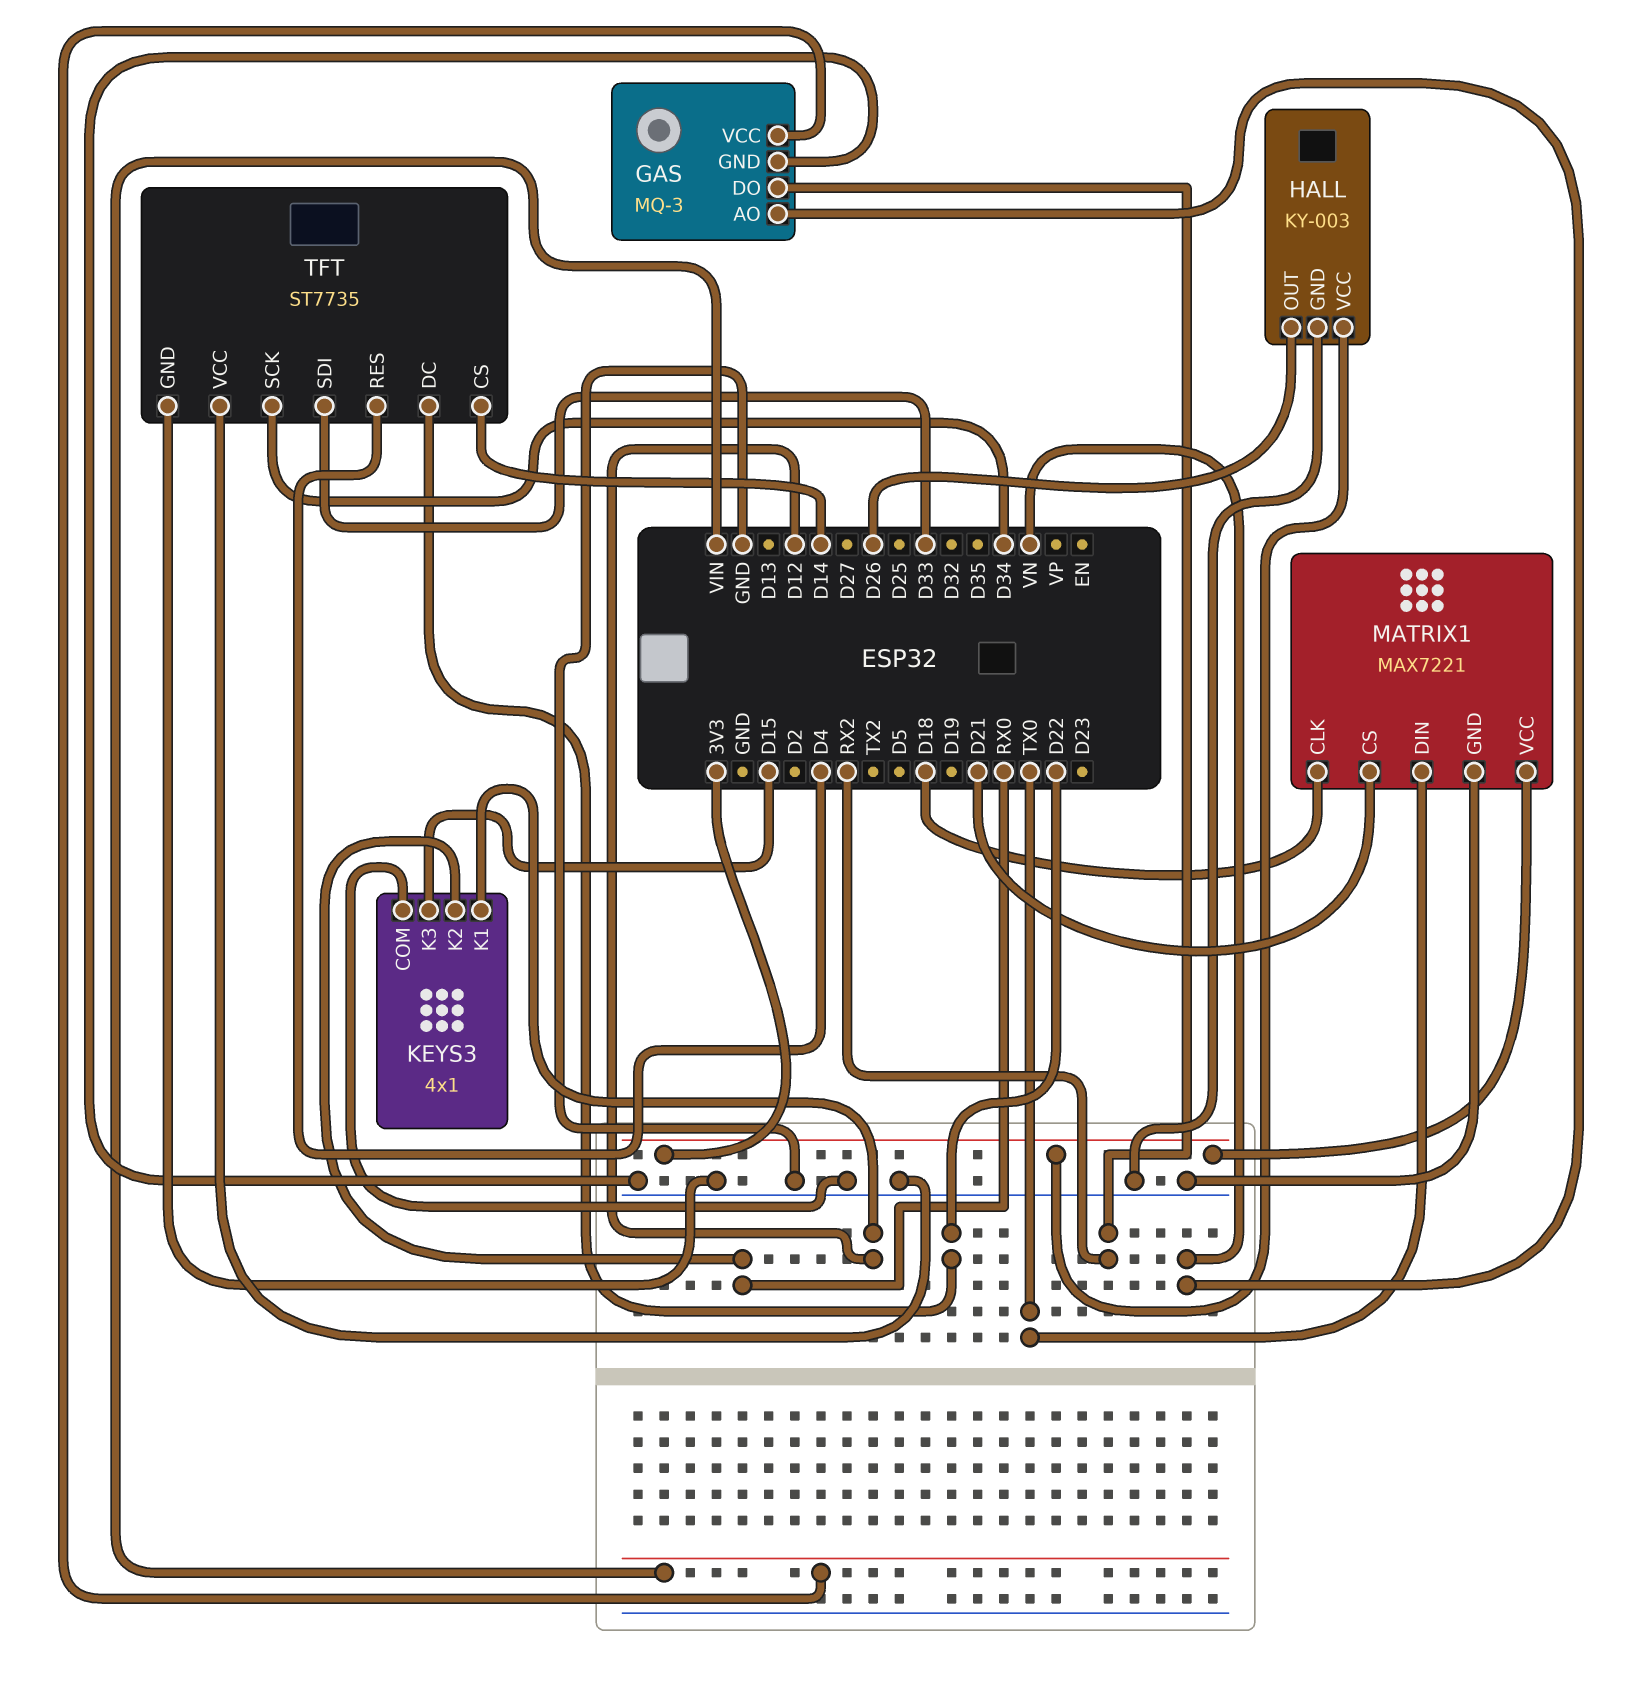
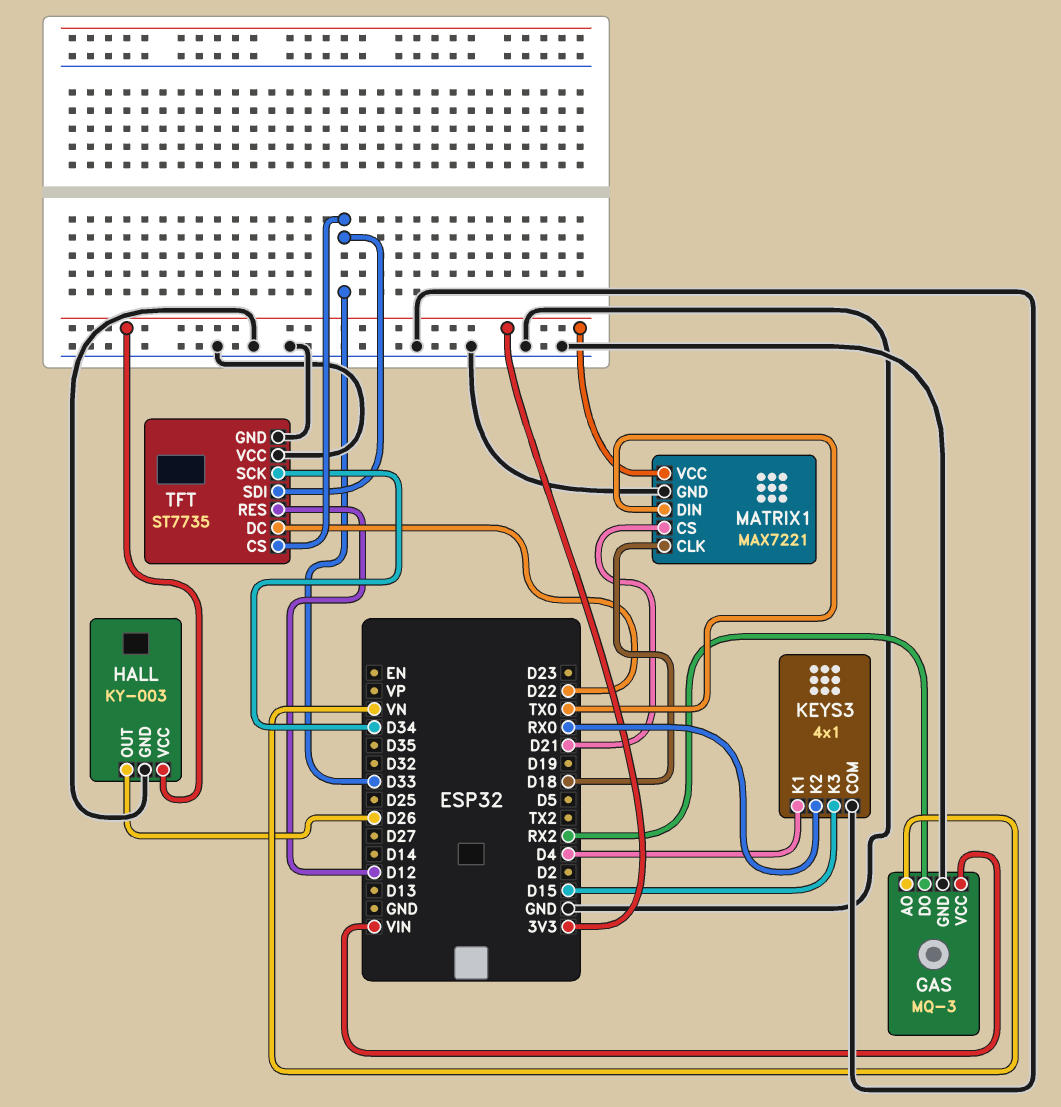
KEYS3 pin K1: D12 -> D4
TFT pin CS: D14 -> D33
TFT pin RES: D4 -> D12

